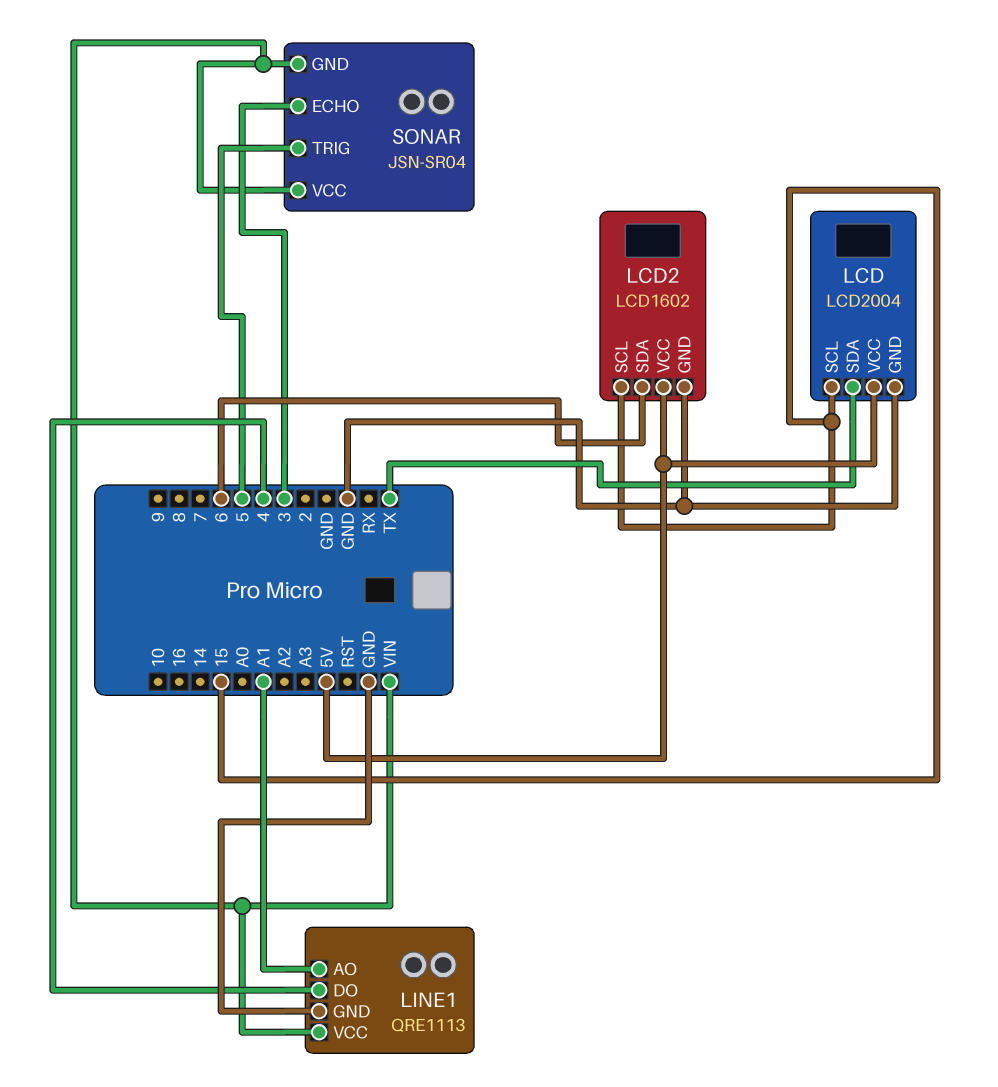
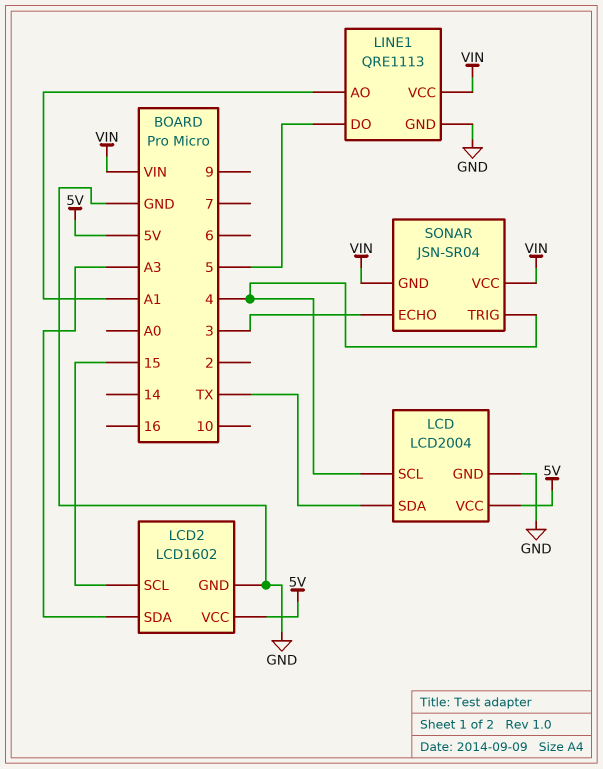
LCD pin SCL: 15 -> 4
LCD2 pin SDA: 6 -> A3
LINE1 pin DO: 4 -> 5
SONAR pin TRIG: 5 -> 4

